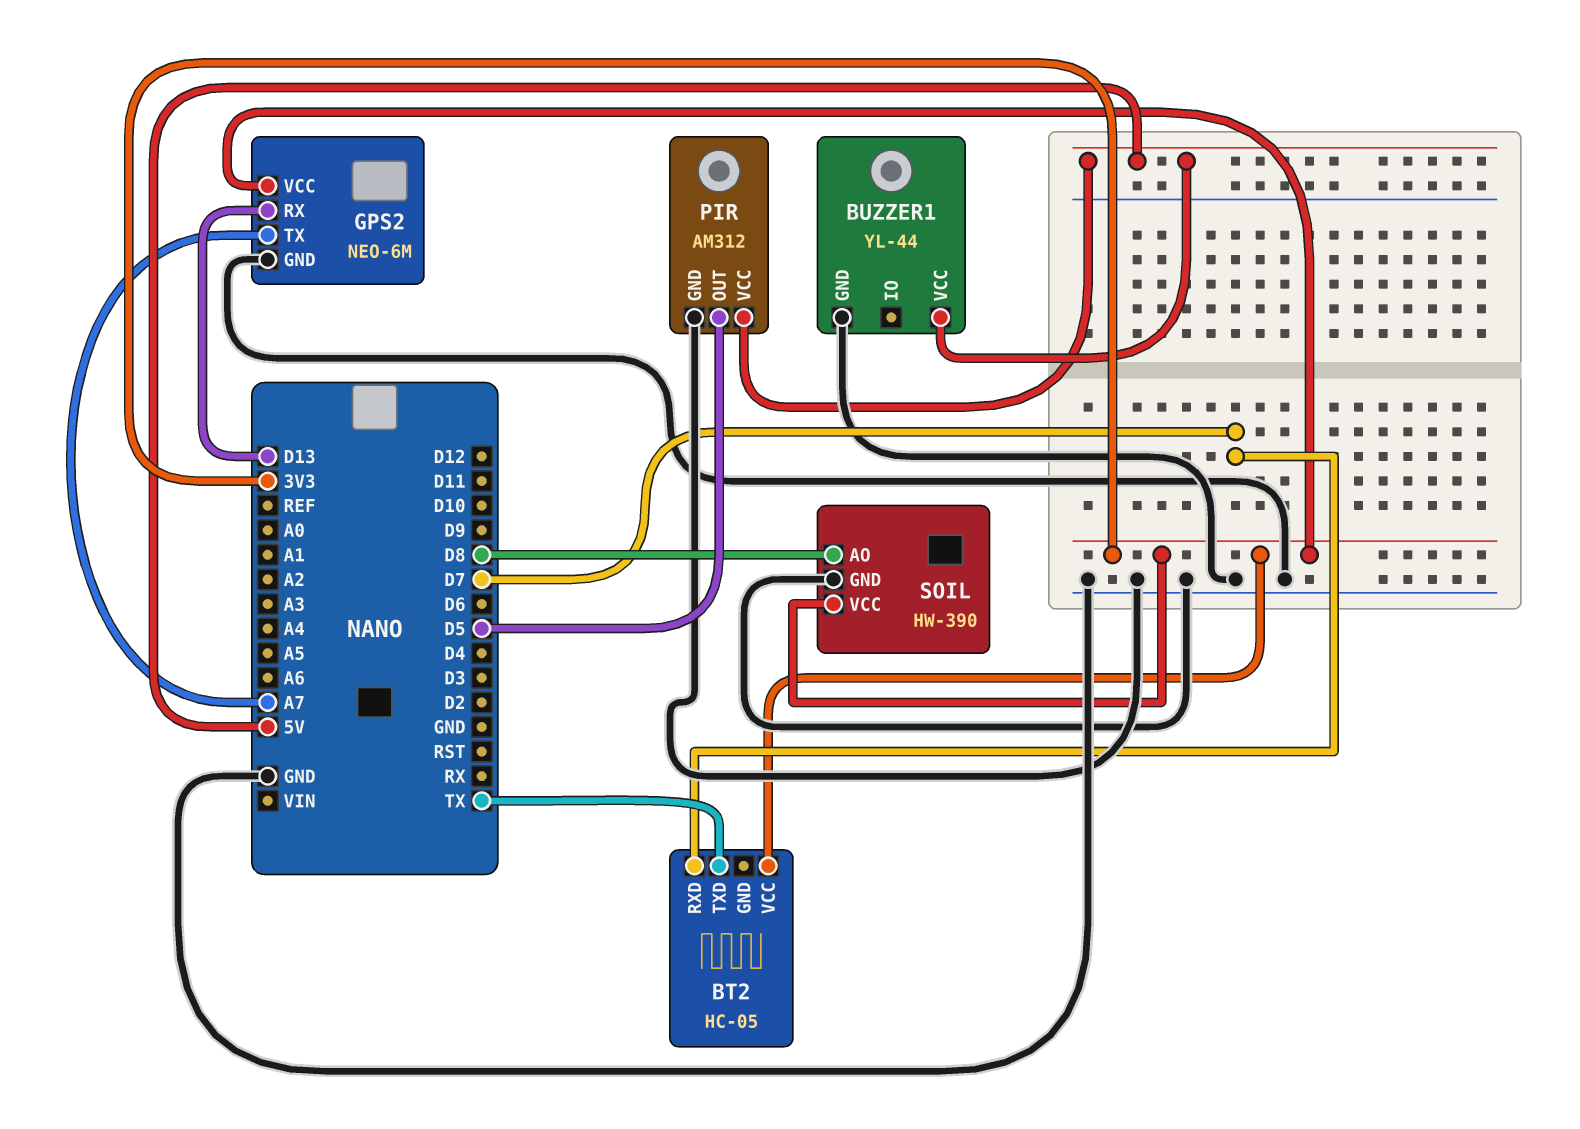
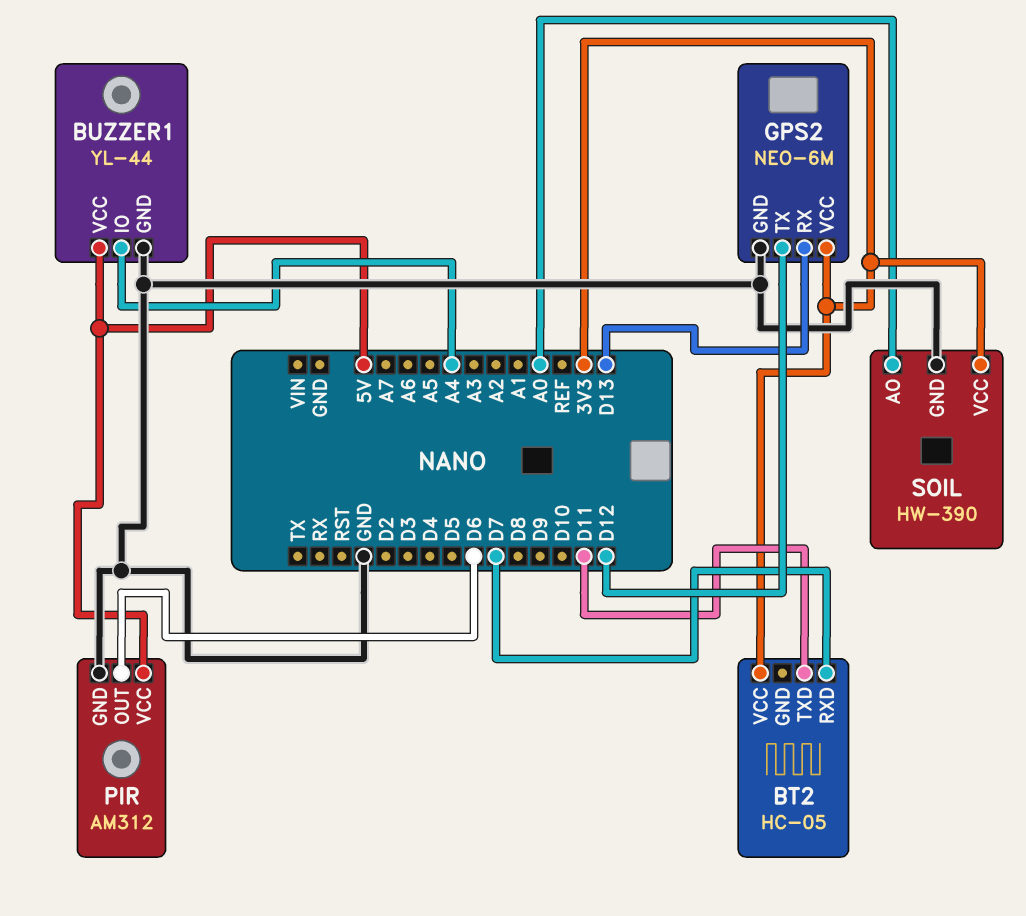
BT2 pin TXD: TX -> D11
BUZZER1 pin IO: none -> A4
GPS2 pin TX: A7 -> D12
PIR pin OUT: D5 -> D6
SOIL pin AO: D8 -> A0

